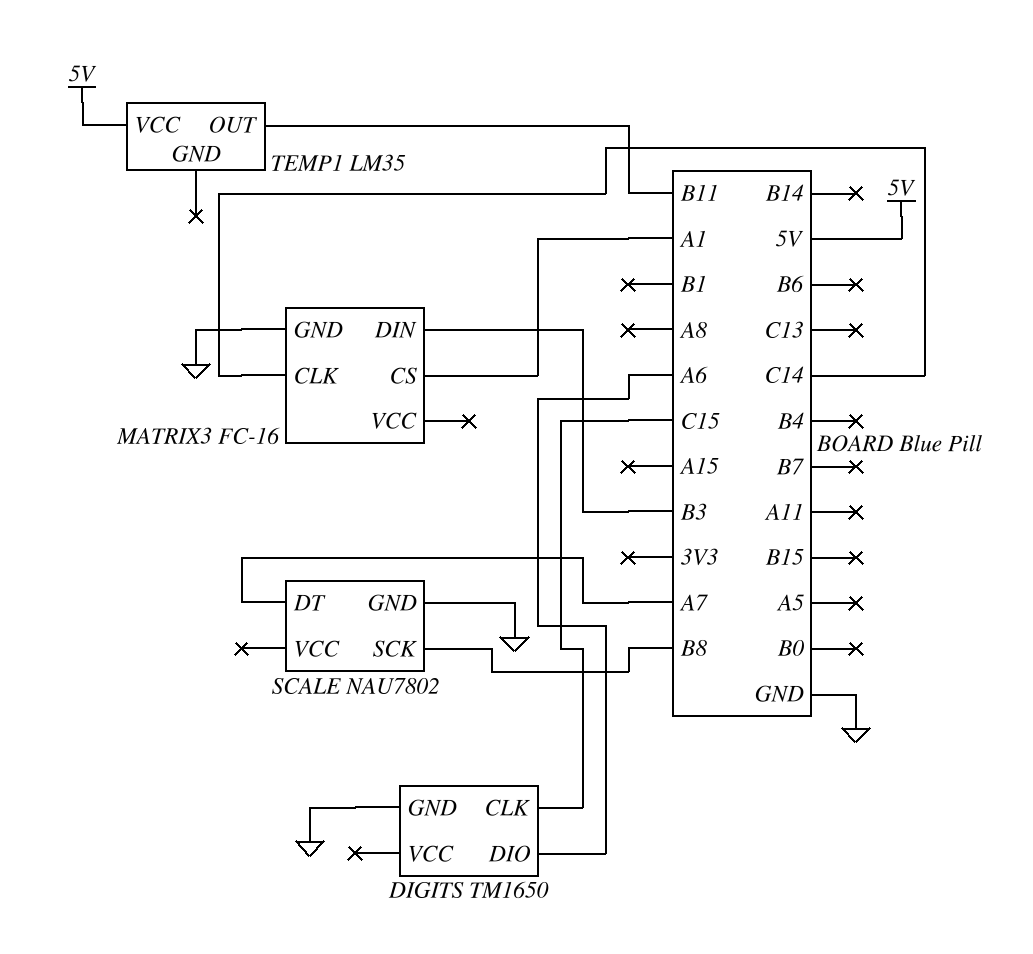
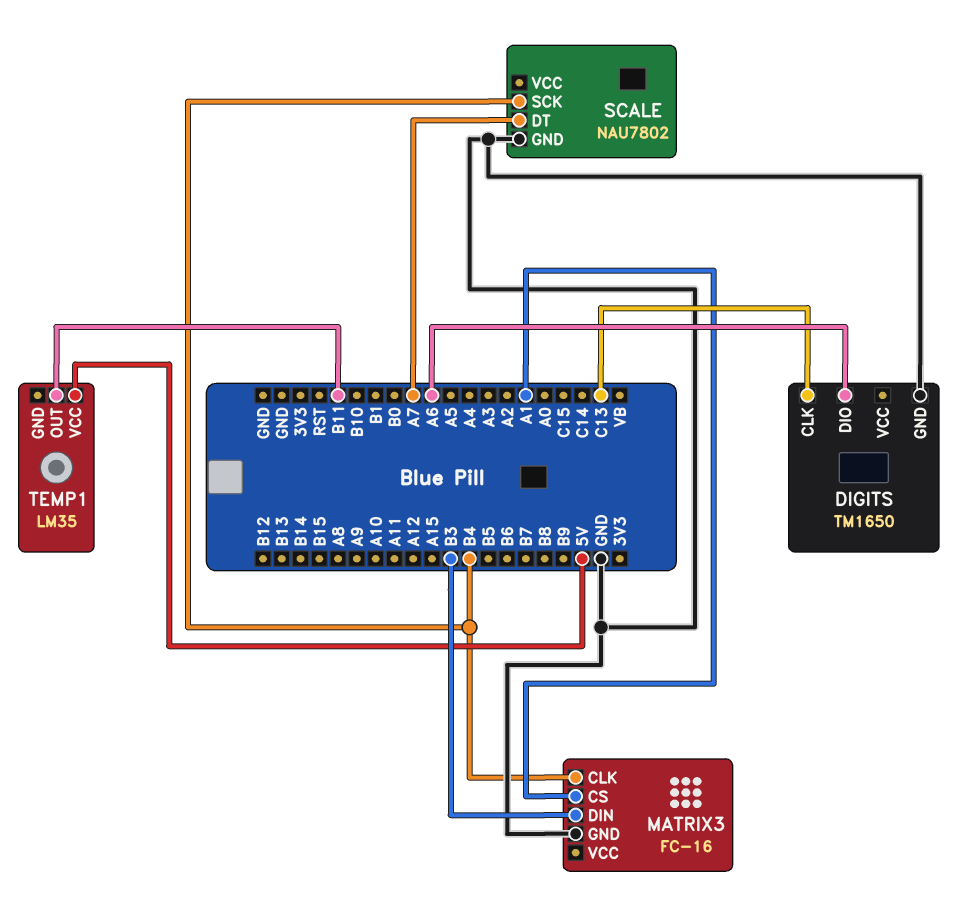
DIGITS pin CLK: C15 -> C13
MATRIX3 pin CLK: C14 -> B4
SCALE pin SCK: B8 -> B4

